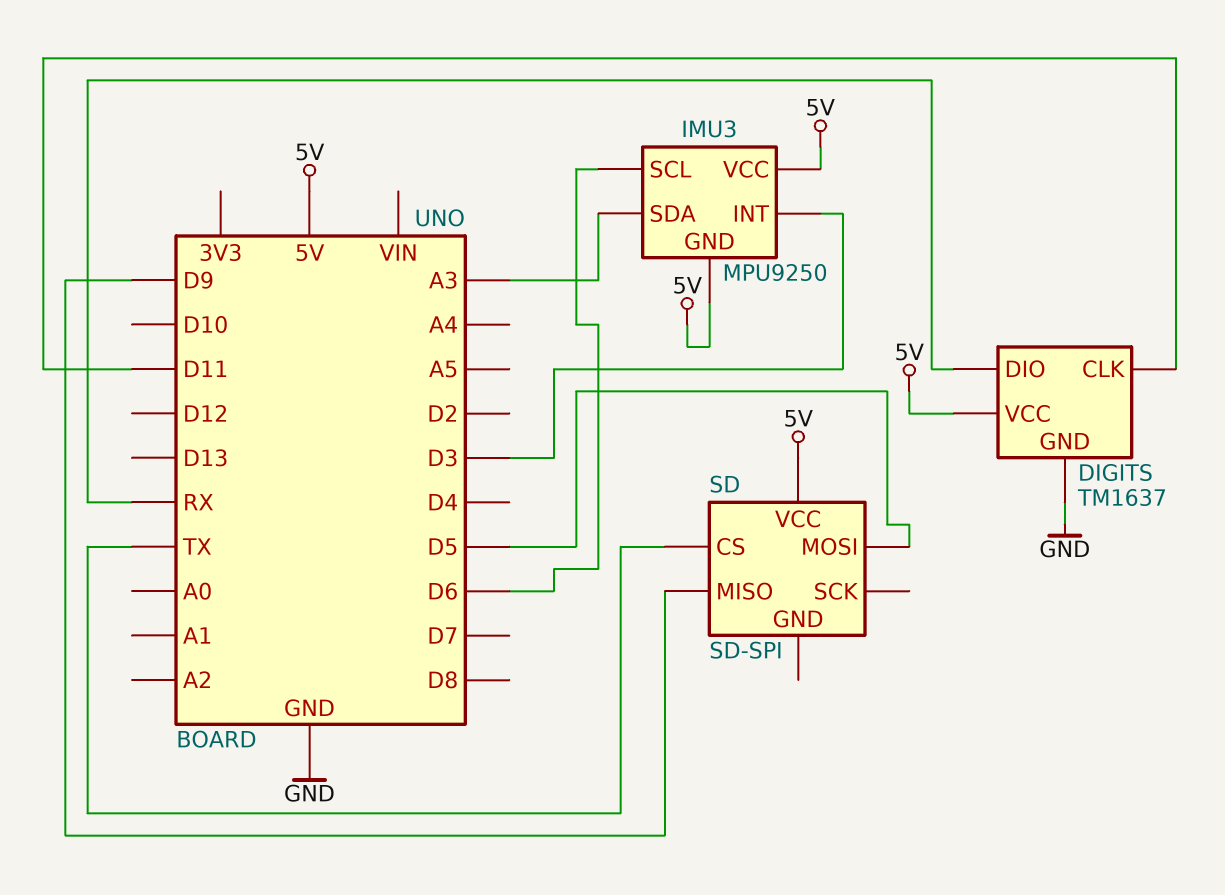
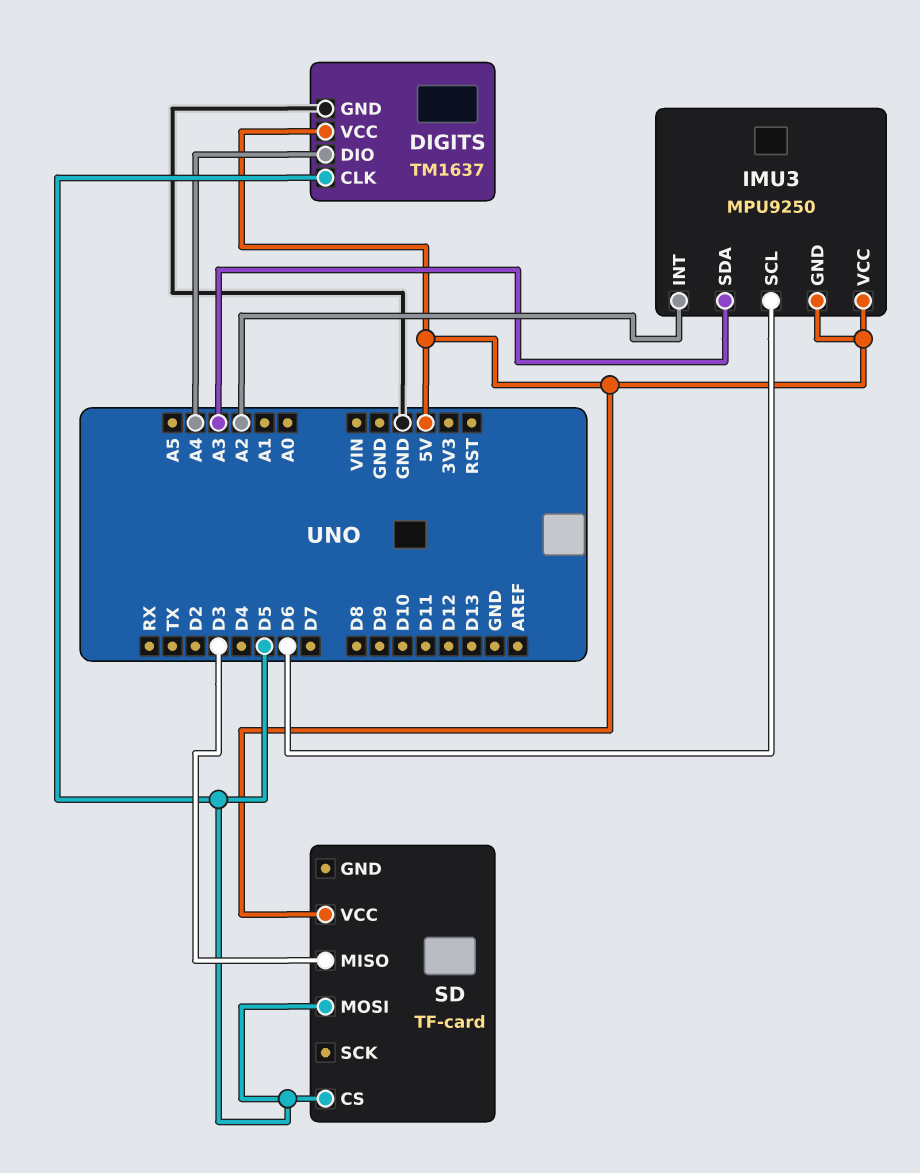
DIGITS pin CLK: D11 -> D5
DIGITS pin DIO: RX -> A4
IMU3 pin INT: D3 -> A2
SD: SD-SPI -> TF-card
SD pin CS: TX -> D5
SD pin MISO: D9 -> D3

